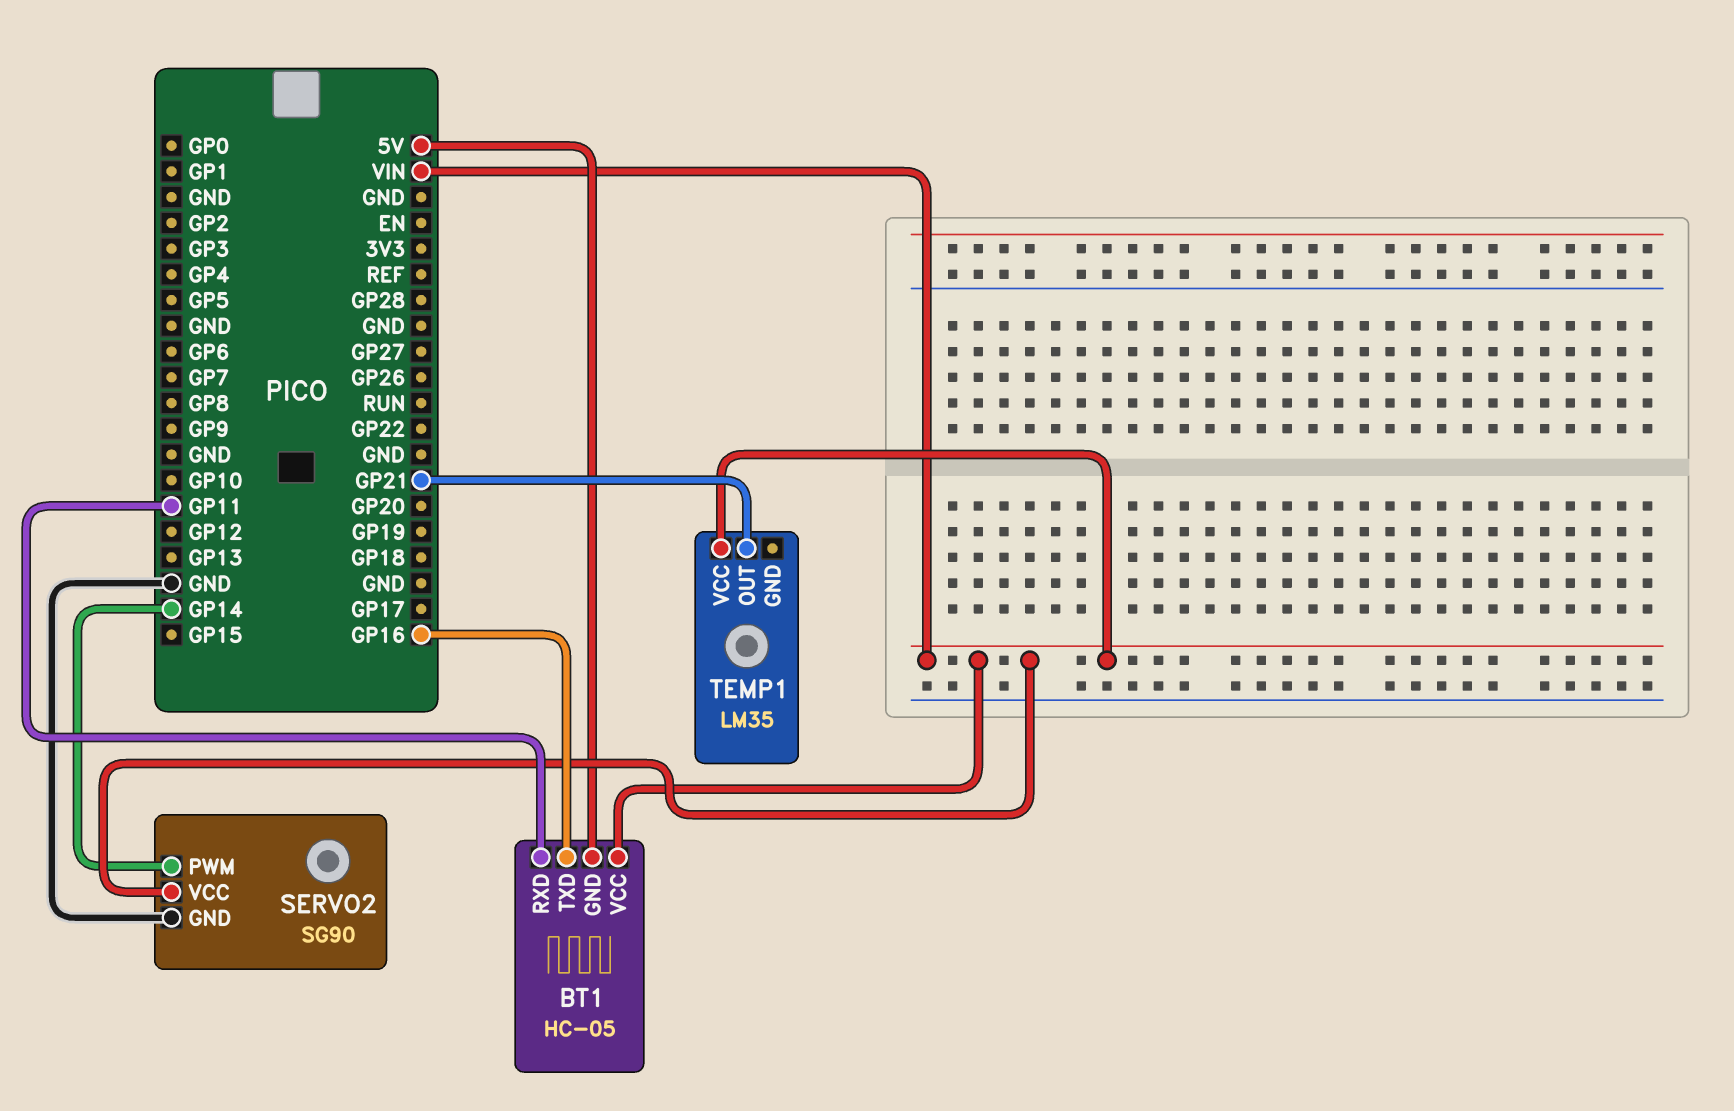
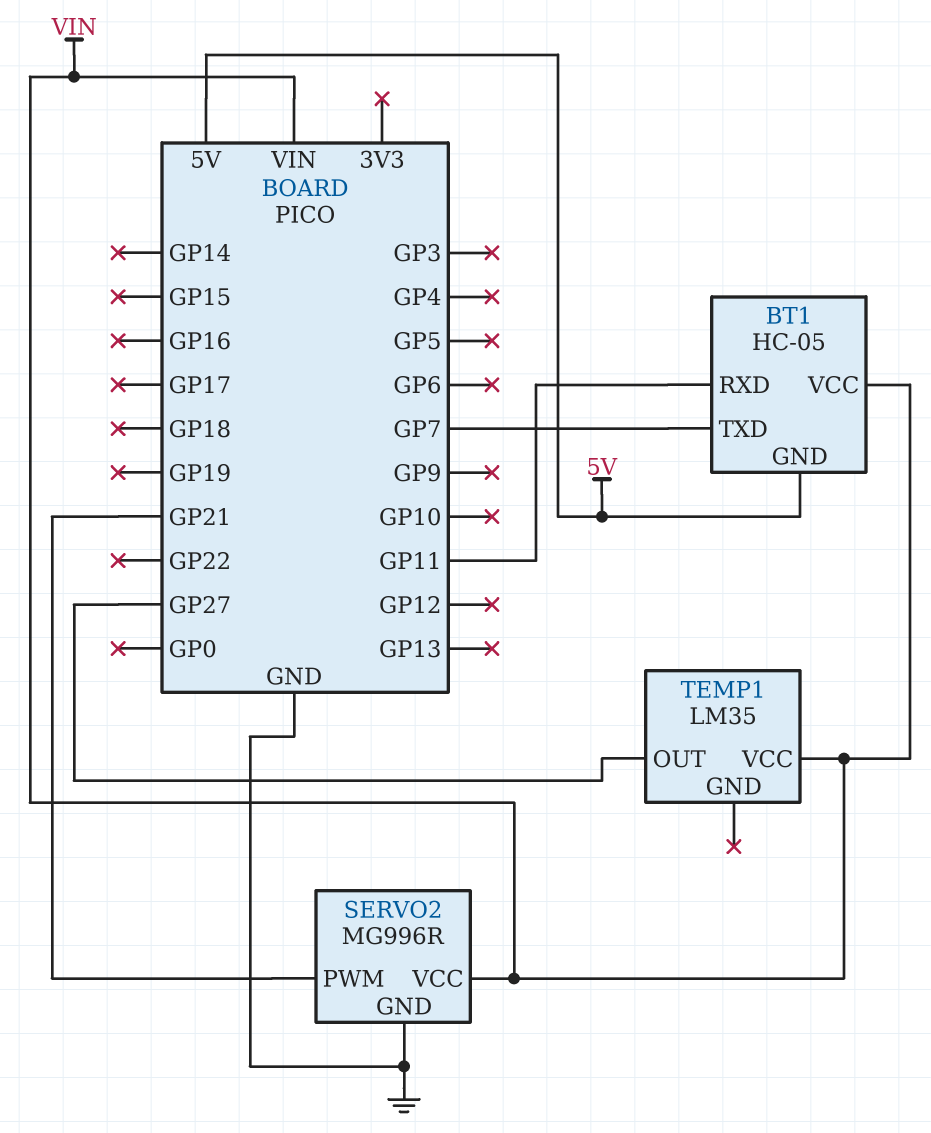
BT1 pin TXD: GP16 -> GP7
SERVO2: SG90 -> MG996R
SERVO2 pin PWM: GP14 -> GP21
TEMP1 pin OUT: GP21 -> GP27

